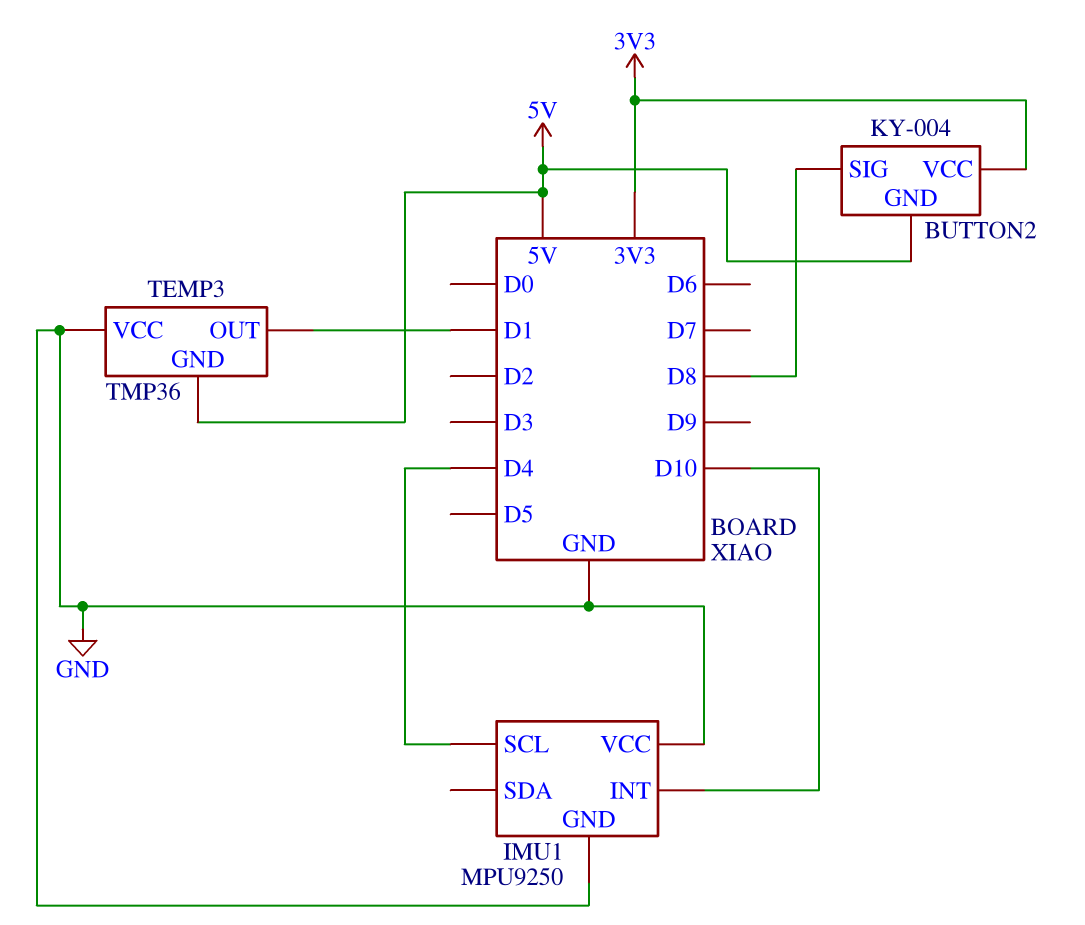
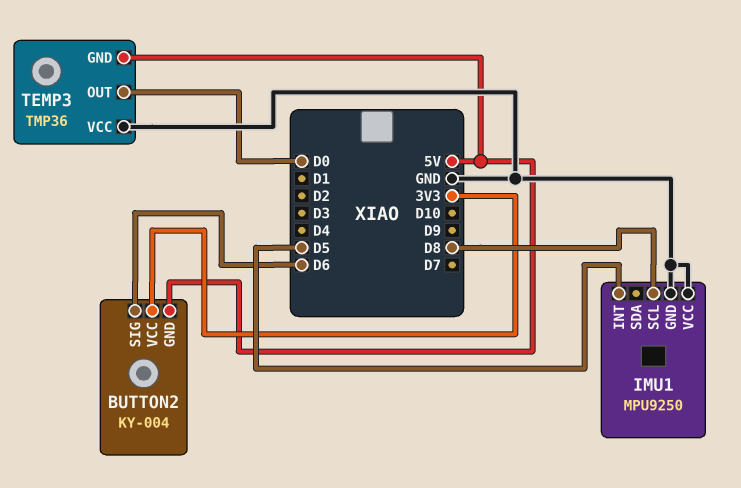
BUTTON2 pin SIG: D8 -> D6
IMU1 pin INT: D10 -> D5
IMU1 pin SCL: D4 -> D8
TEMP3 pin OUT: D1 -> D0

